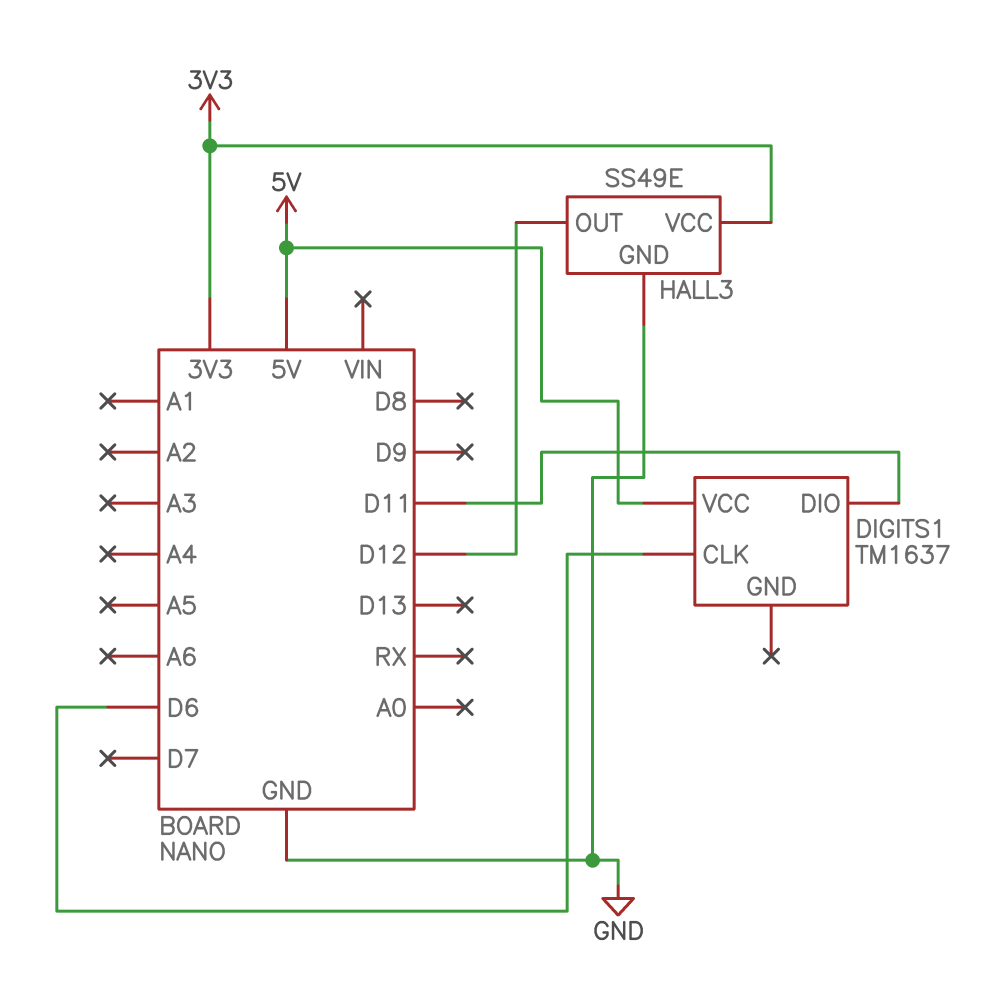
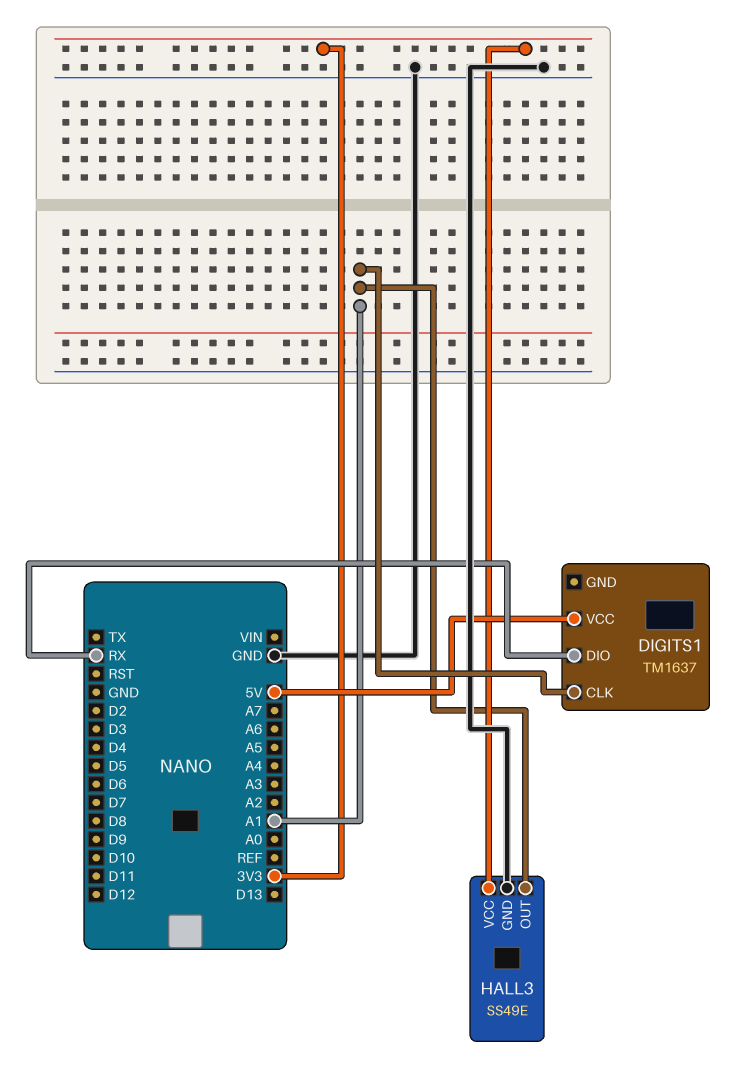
DIGITS1 pin CLK: D6 -> A1
DIGITS1 pin DIO: D11 -> RX
HALL3 pin OUT: D12 -> A1

